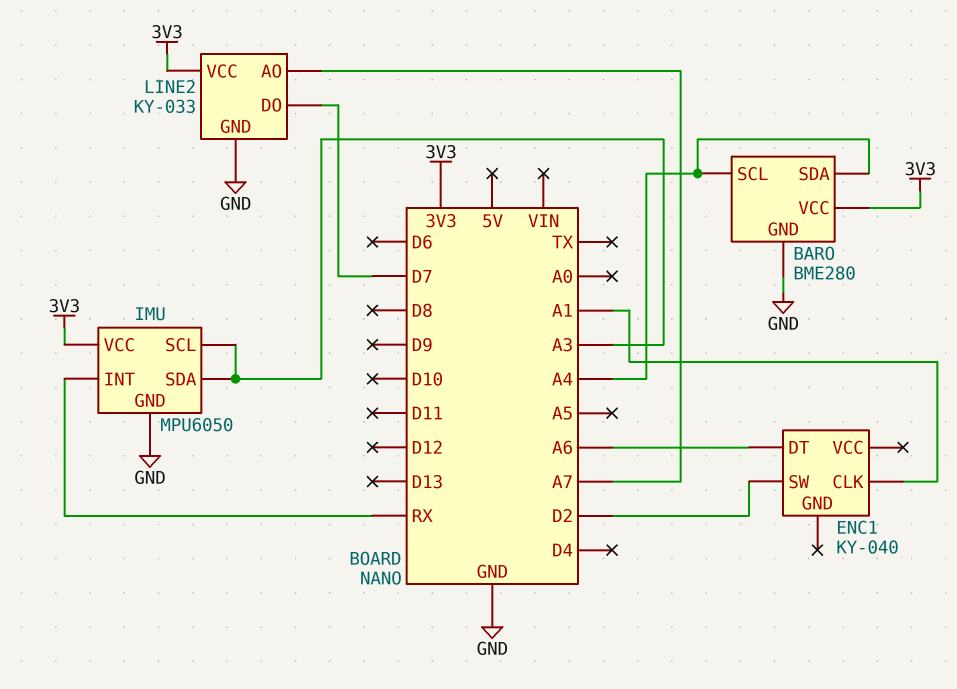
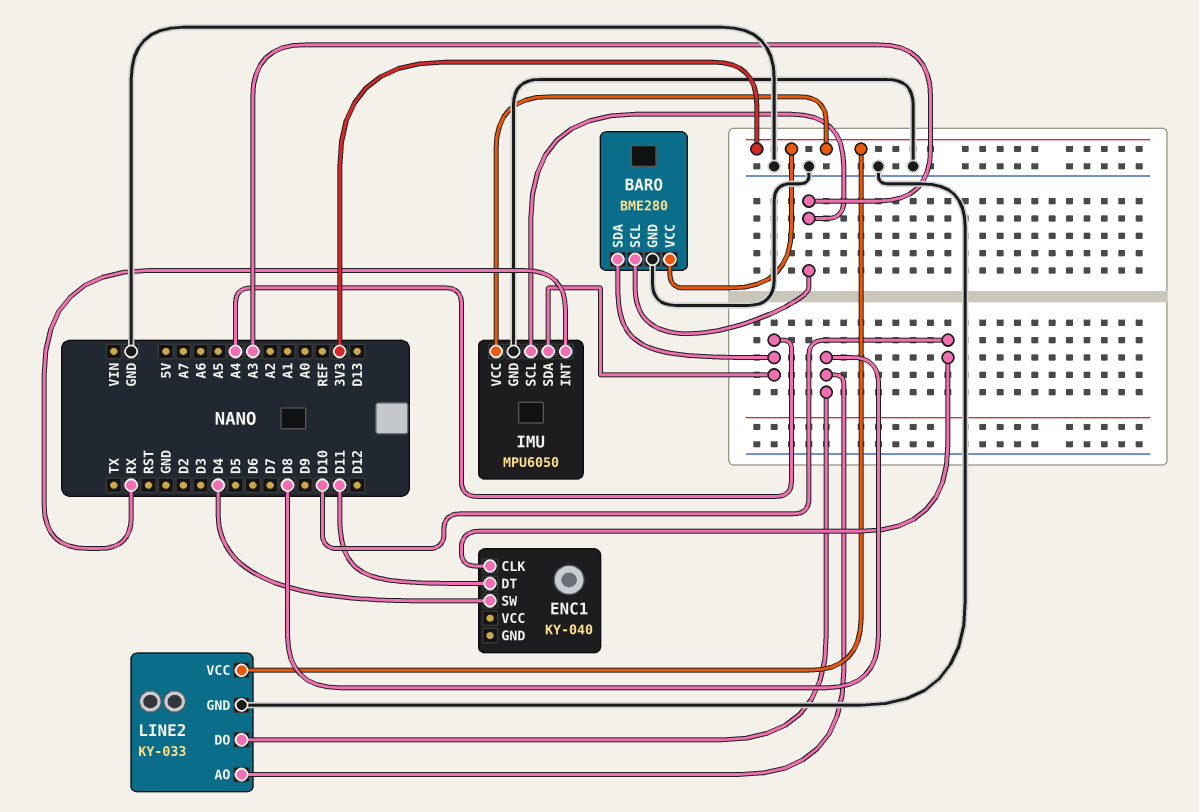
BARO pin SCL: A4 -> A3
ENC1 pin CLK: A1 -> D10
ENC1 pin DT: A6 -> D11
ENC1 pin SW: D2 -> D4
IMU pin SDA: A3 -> A4
LINE2 pin AO: A7 -> D8
LINE2 pin DO: D7 -> D8

